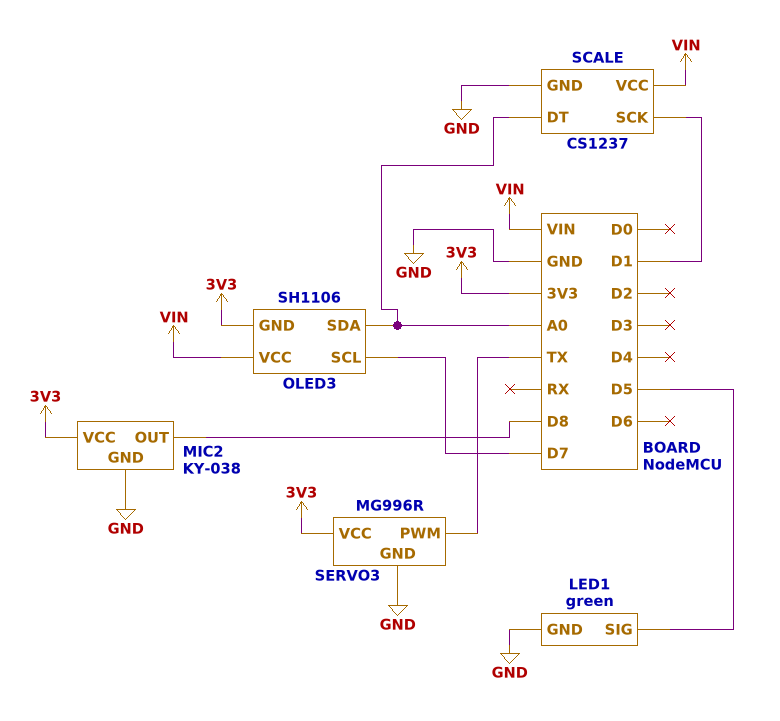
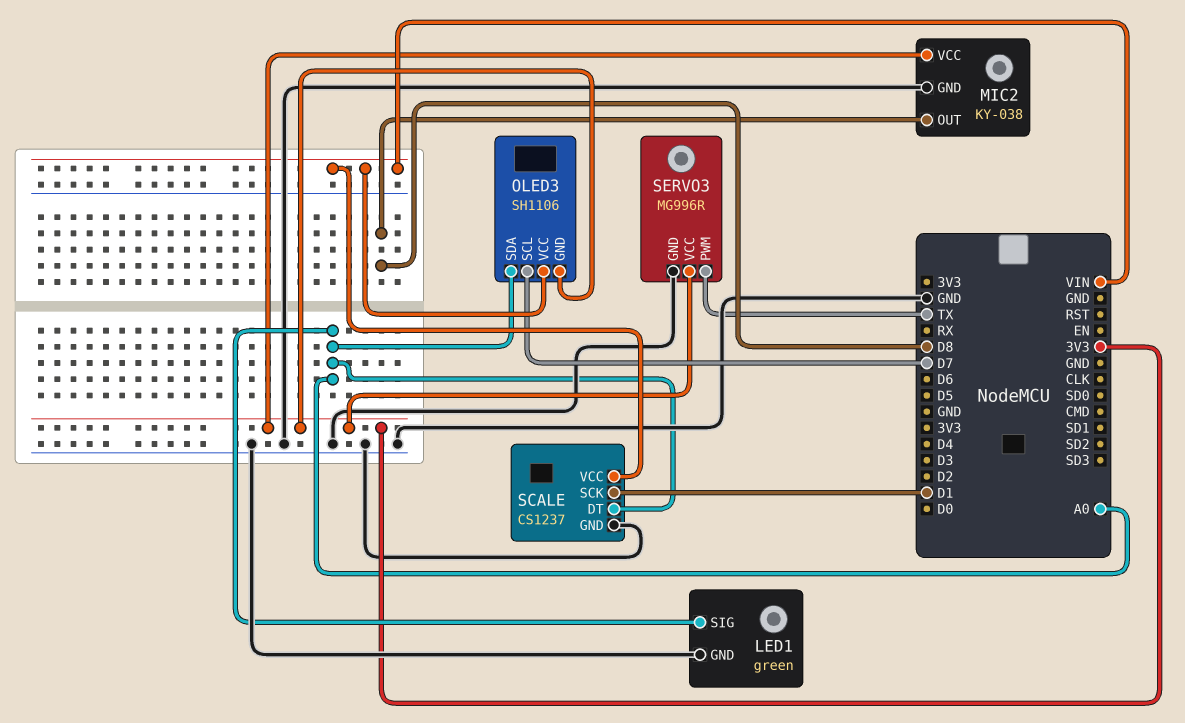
LED1 pin SIG: D5 -> A0

